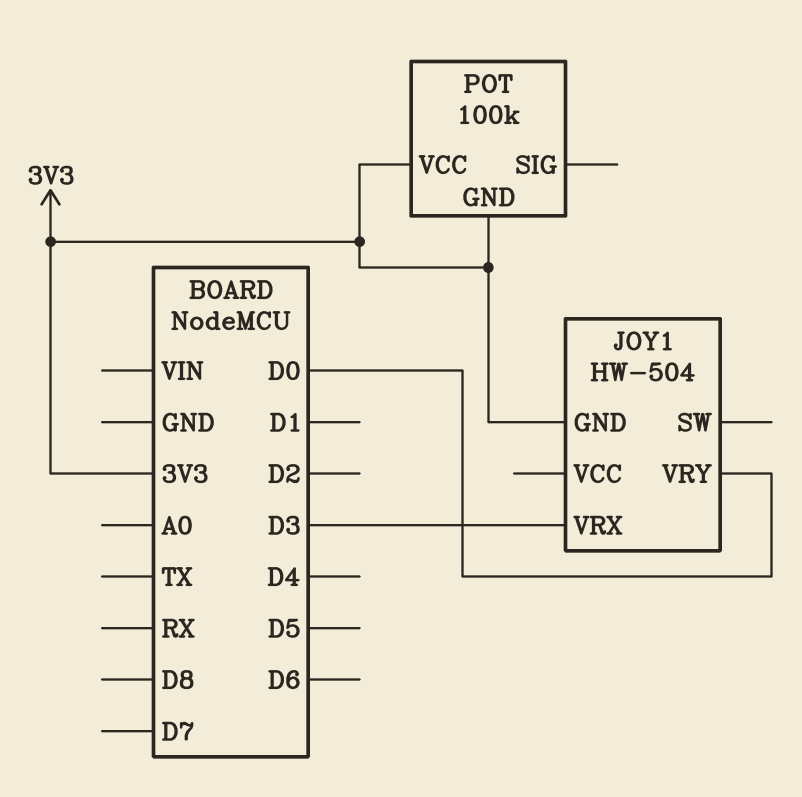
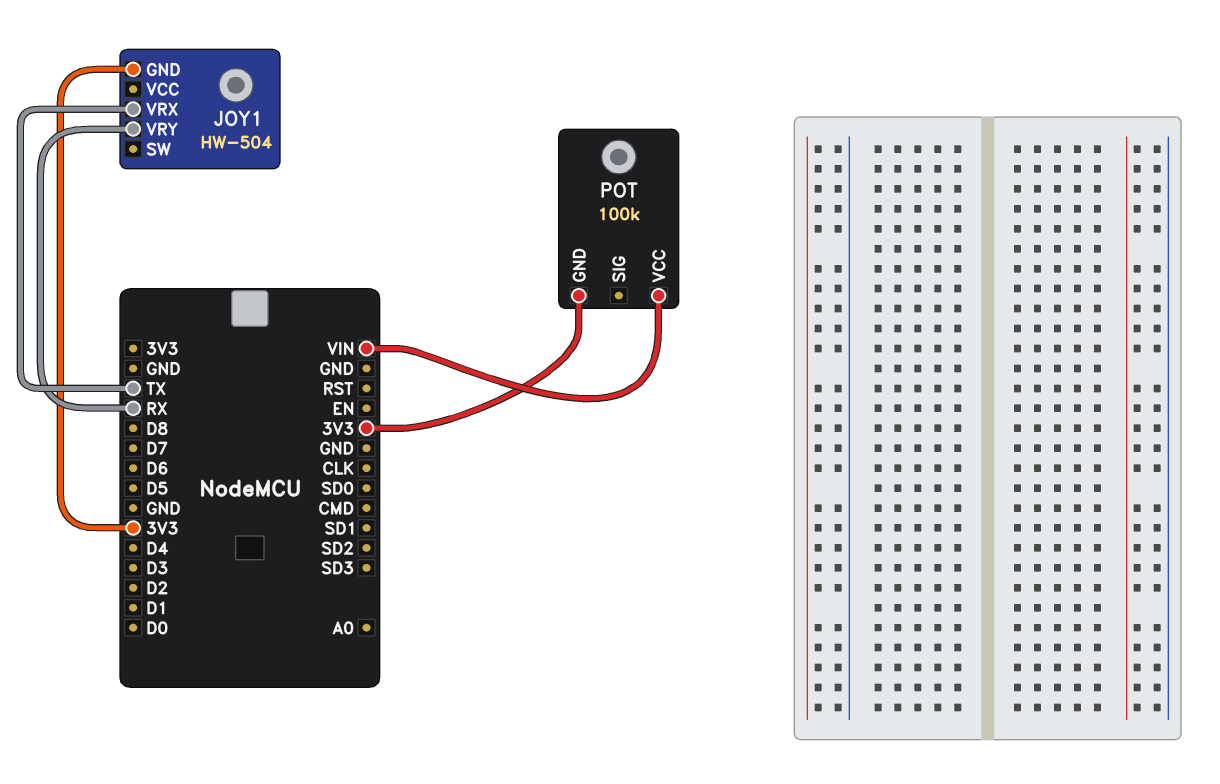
JOY1 pin VRX: D3 -> TX
JOY1 pin VRY: D0 -> RX
POT pin VCC: 3V3 -> VIN

